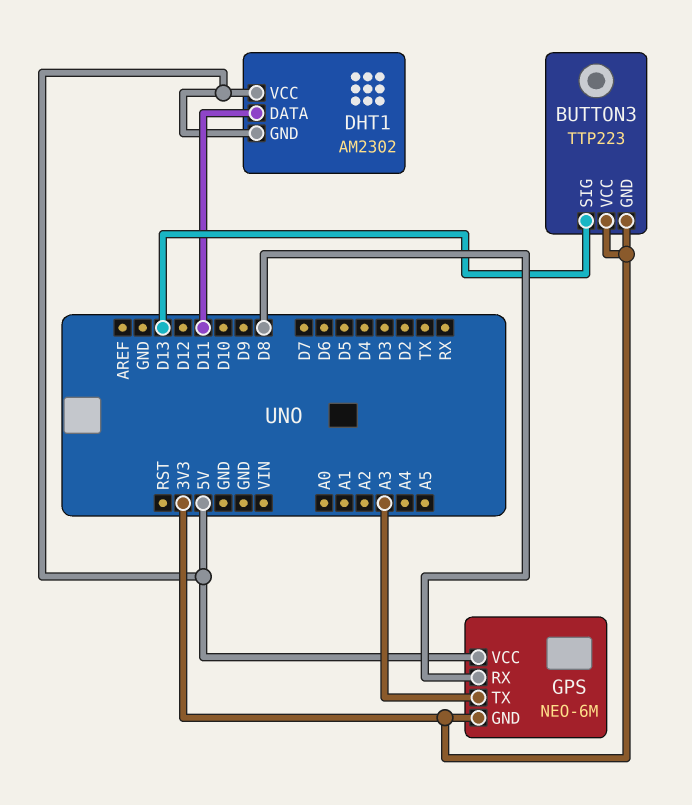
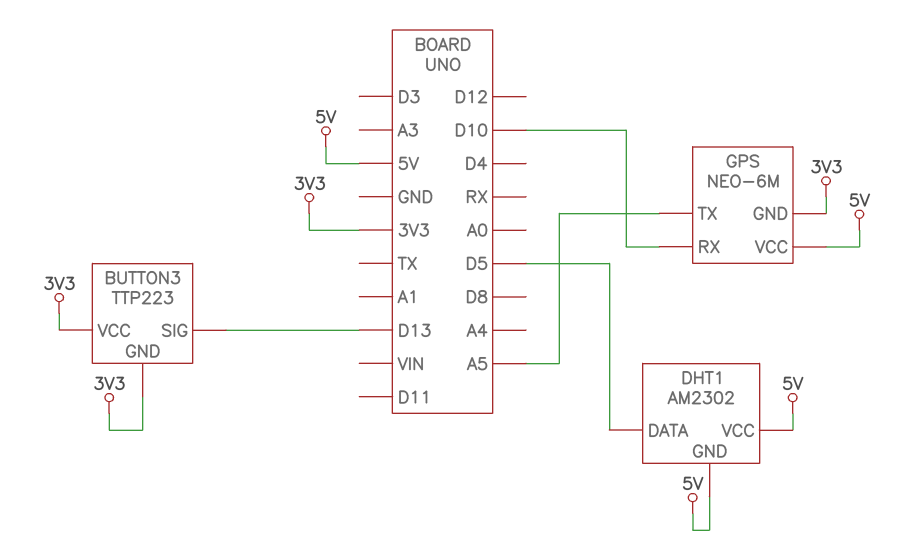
DHT1 pin DATA: D11 -> D5
GPS pin RX: D8 -> D10
GPS pin TX: A3 -> A5

